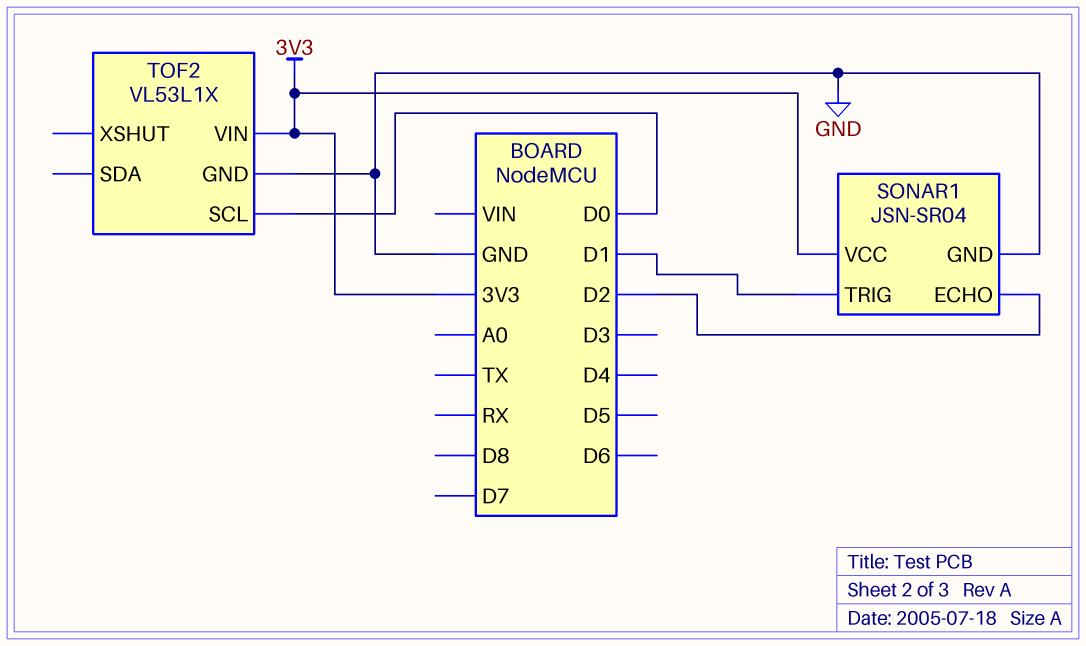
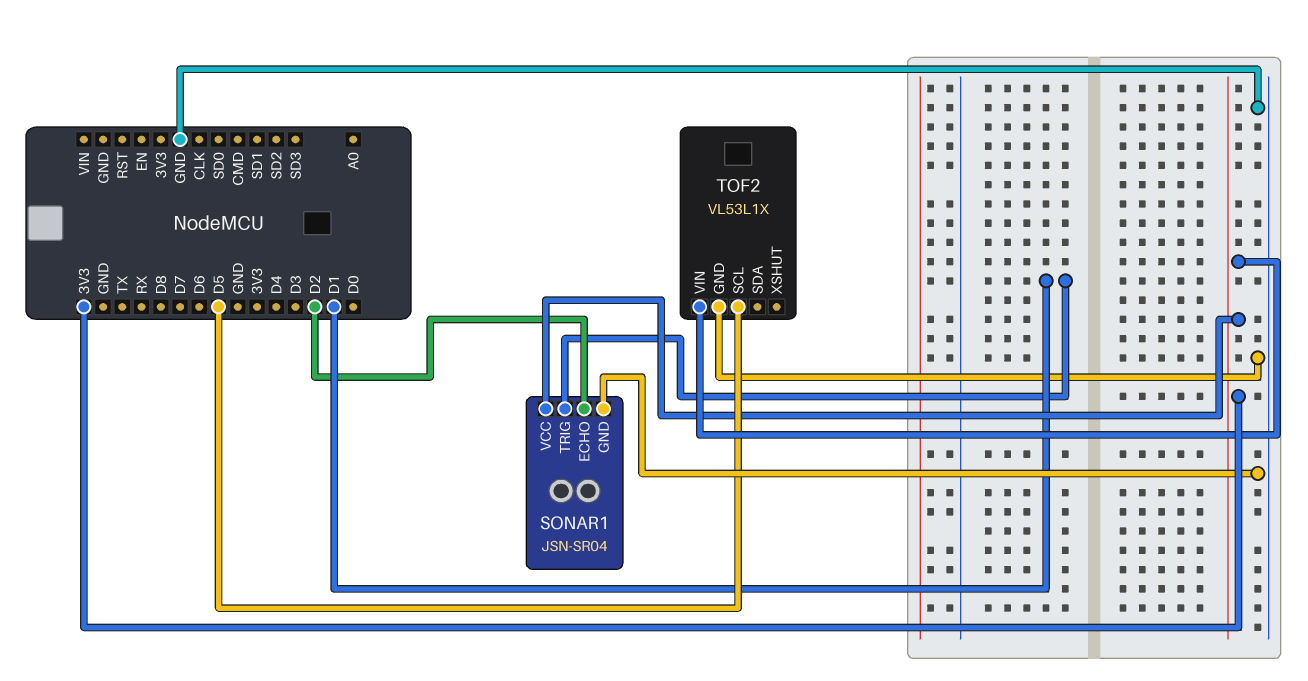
TOF2 pin SCL: D0 -> D5

